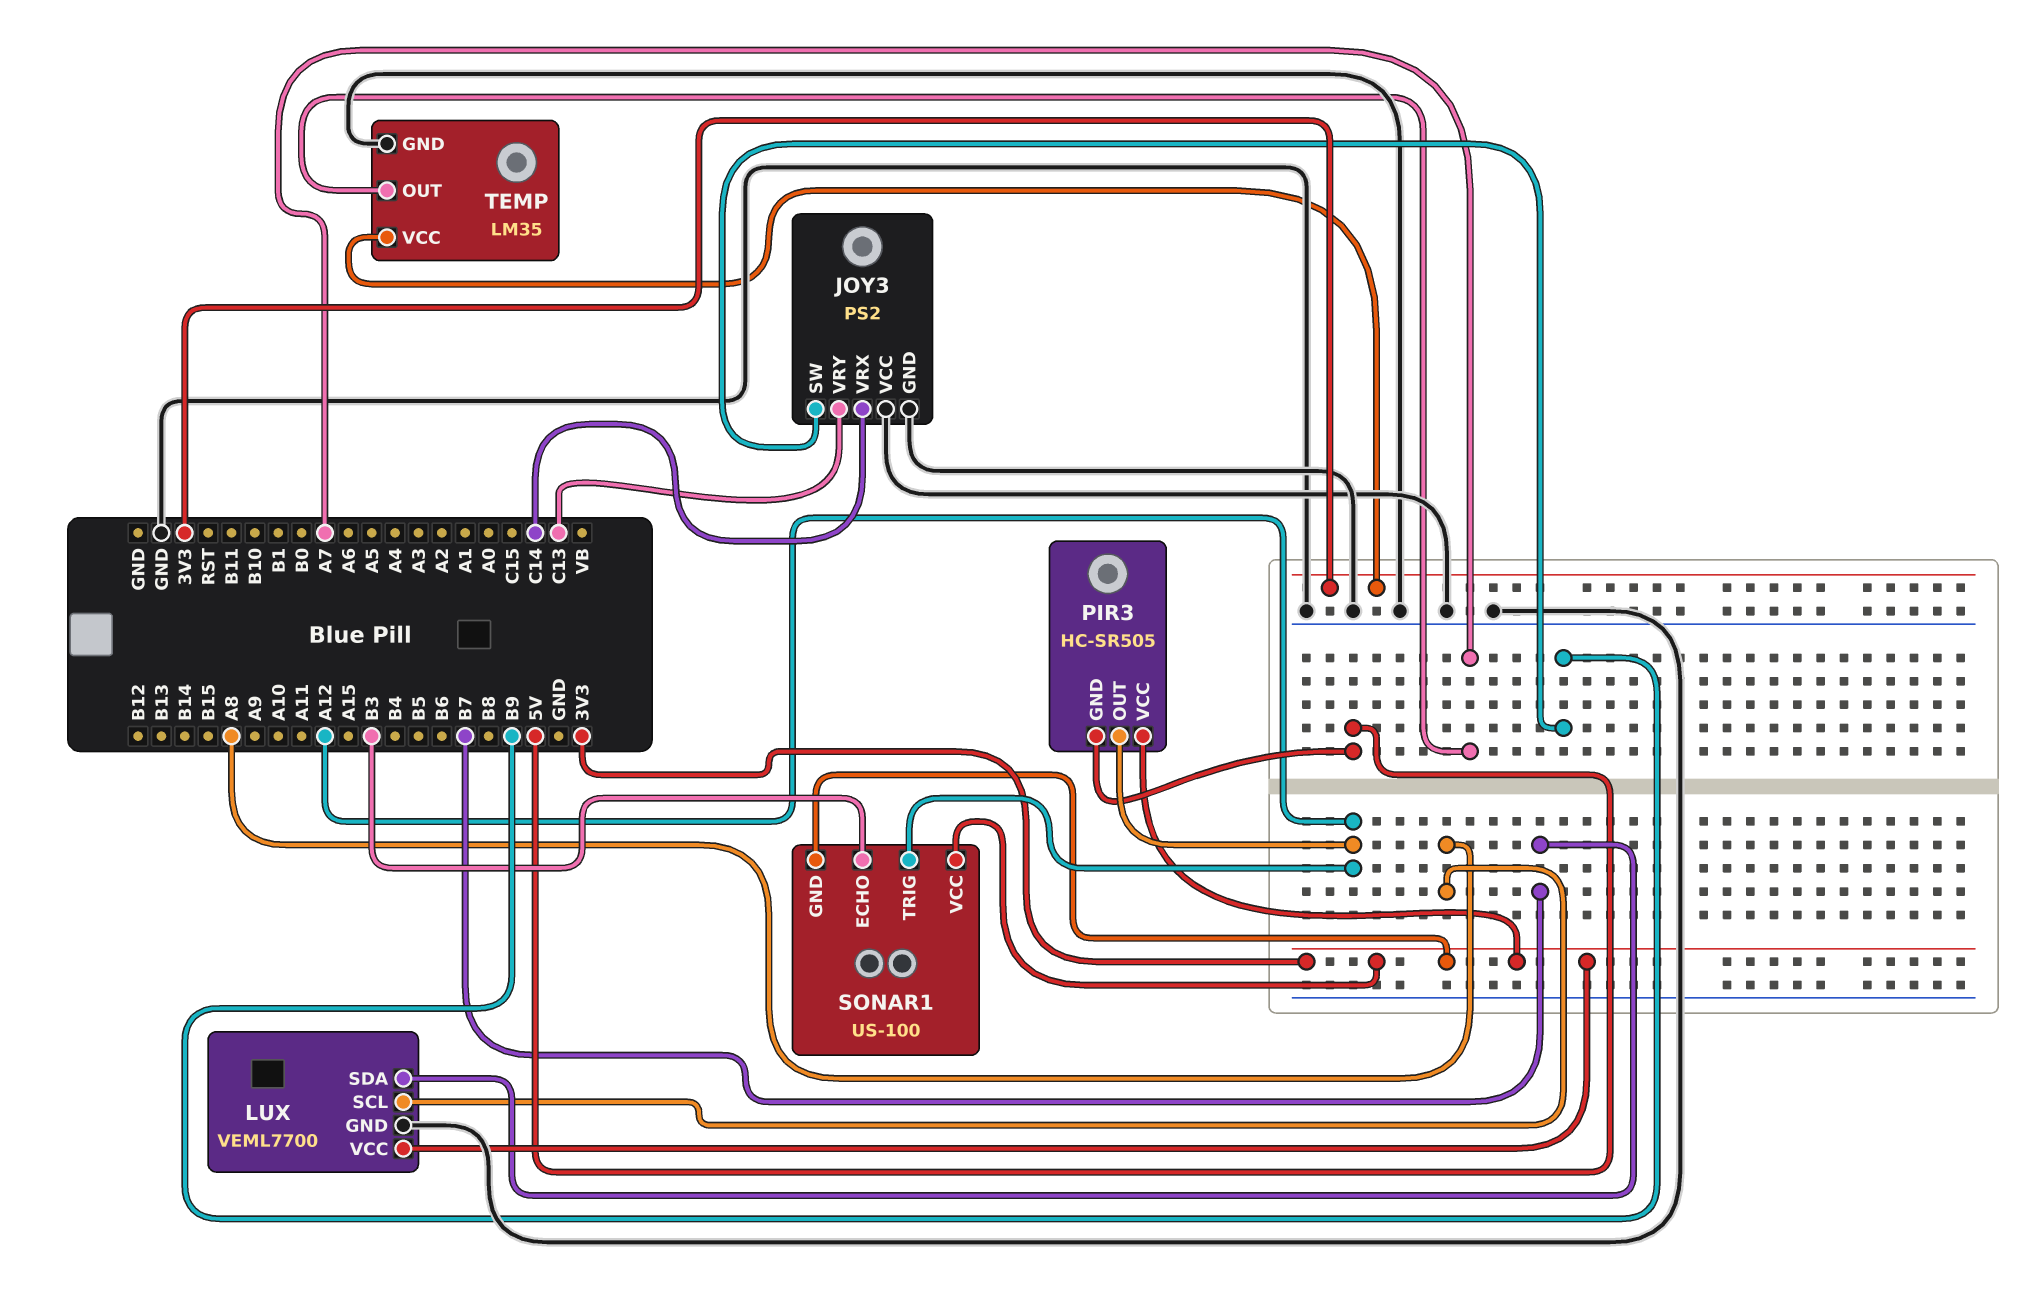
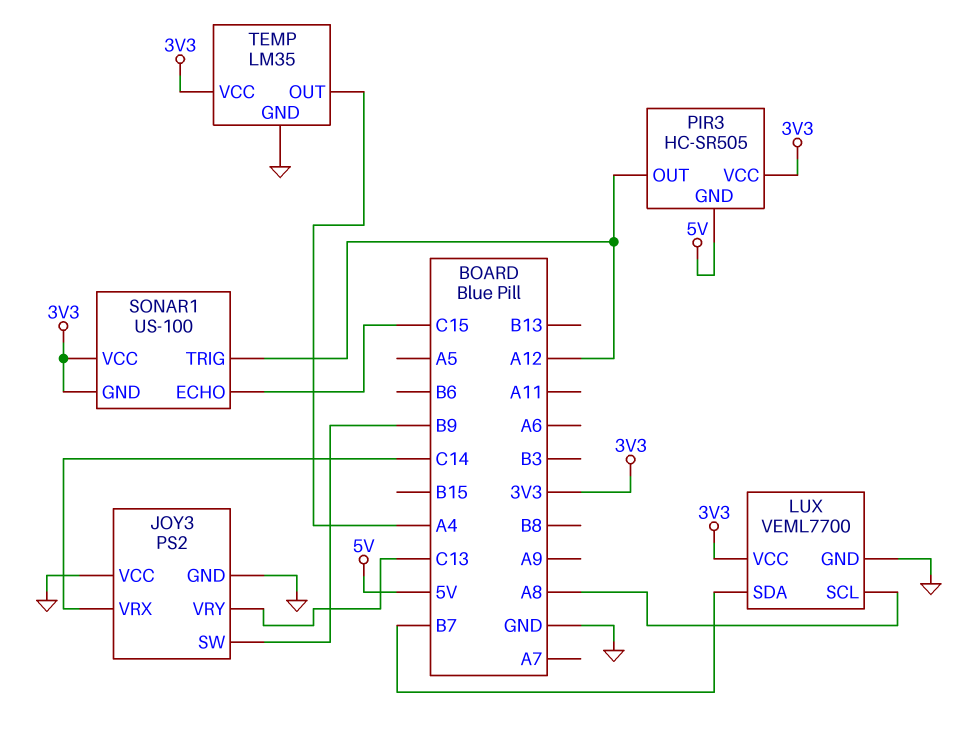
SONAR1 pin ECHO: B3 -> C15
TEMP pin OUT: A7 -> A4

